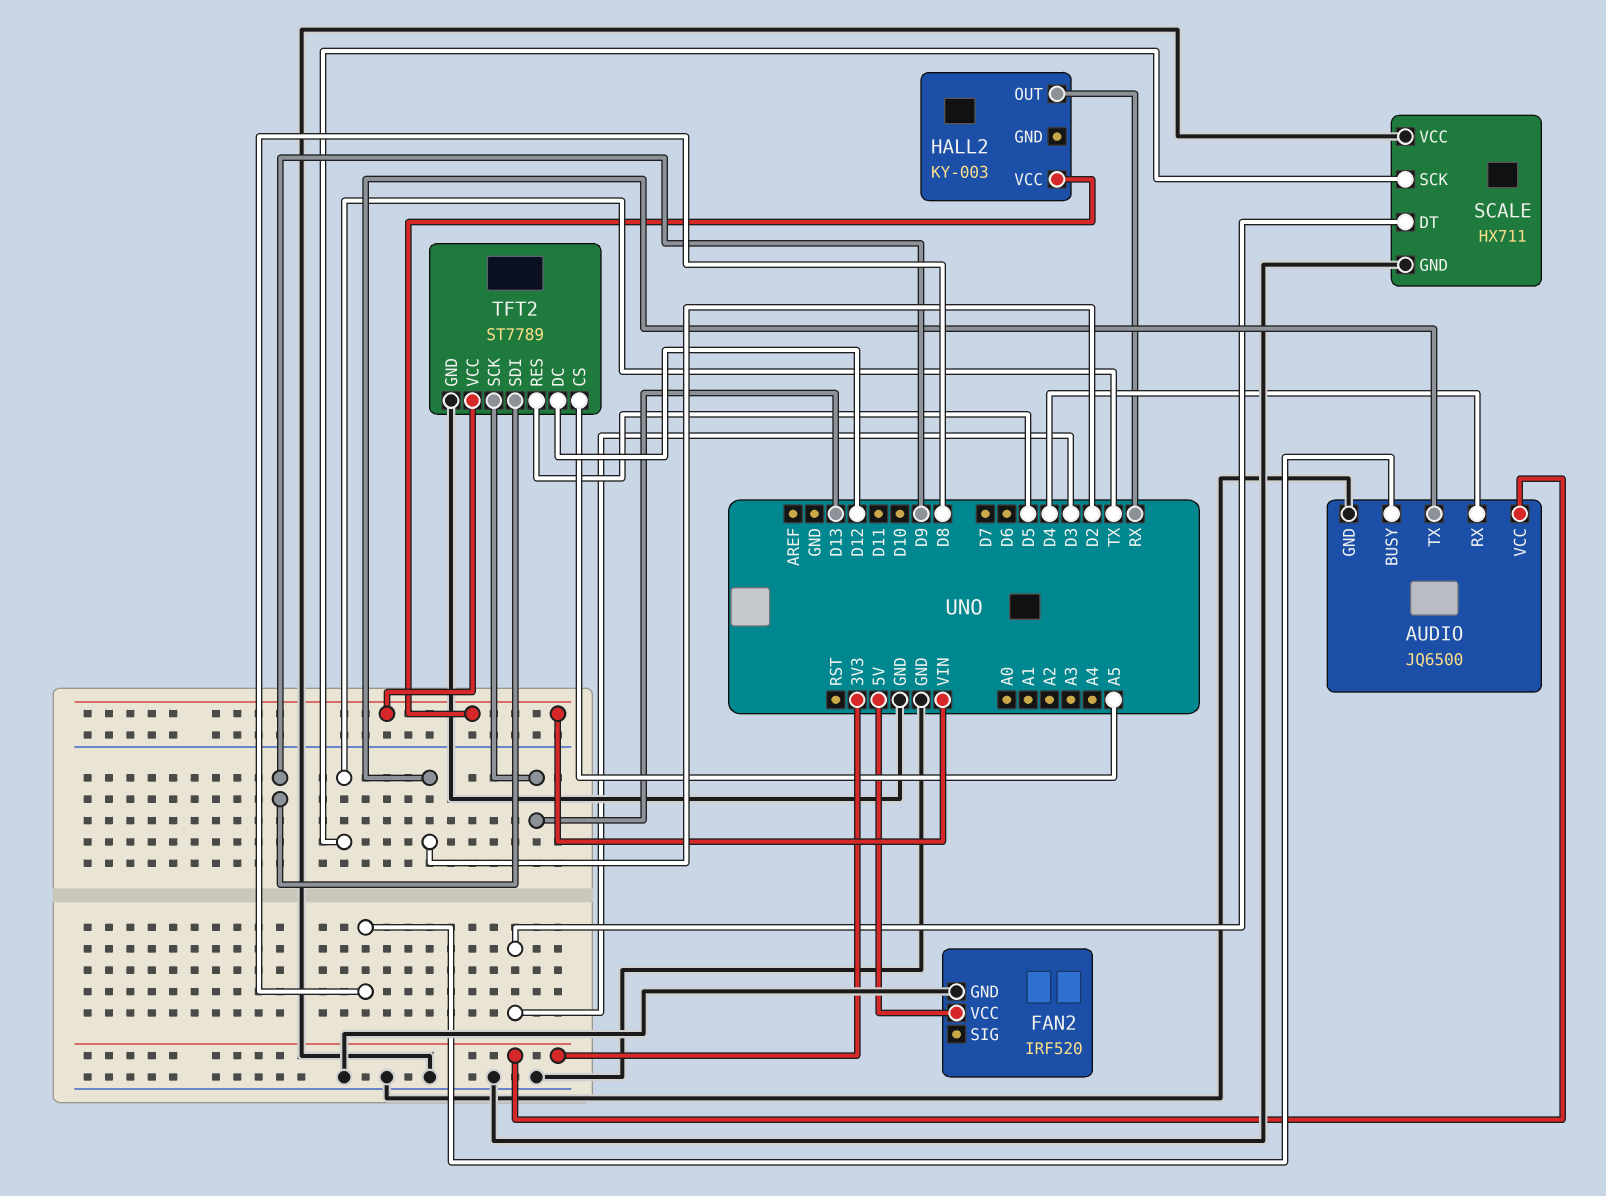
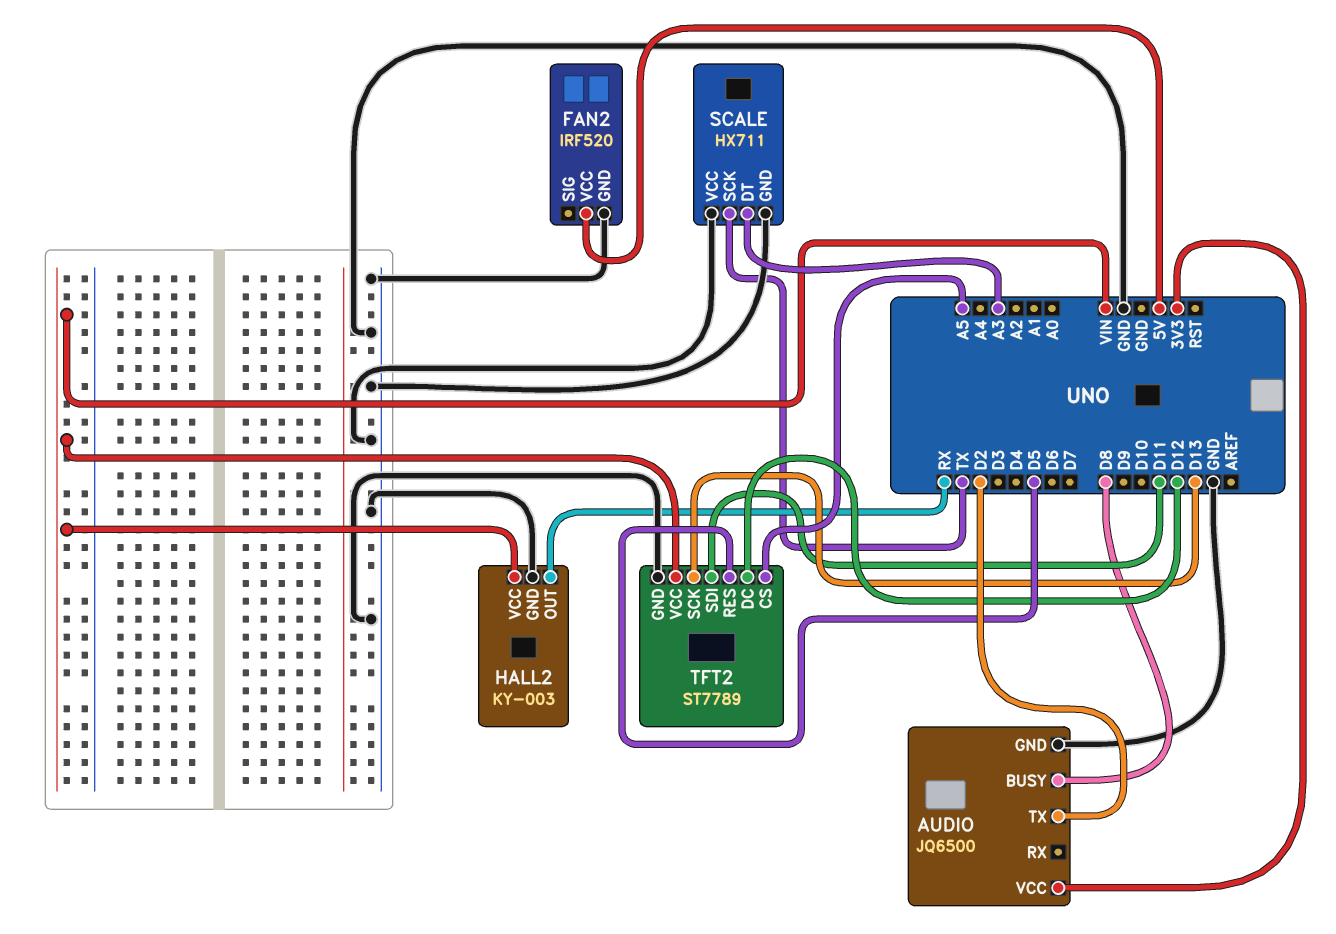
AUDIO pin RX: D4 -> none
HALL2 pin GND: none -> GND
SCALE pin DT: D3 -> A3
TFT2 pin SDI: D9 -> D11

